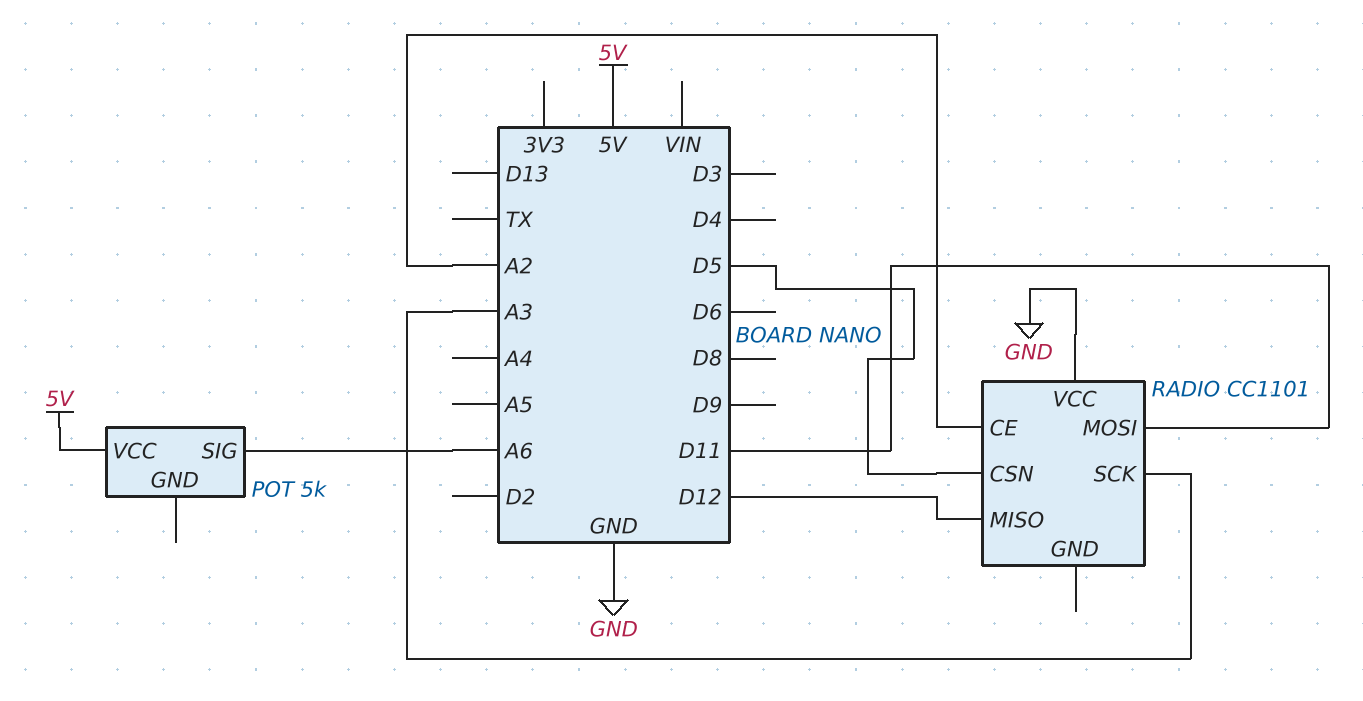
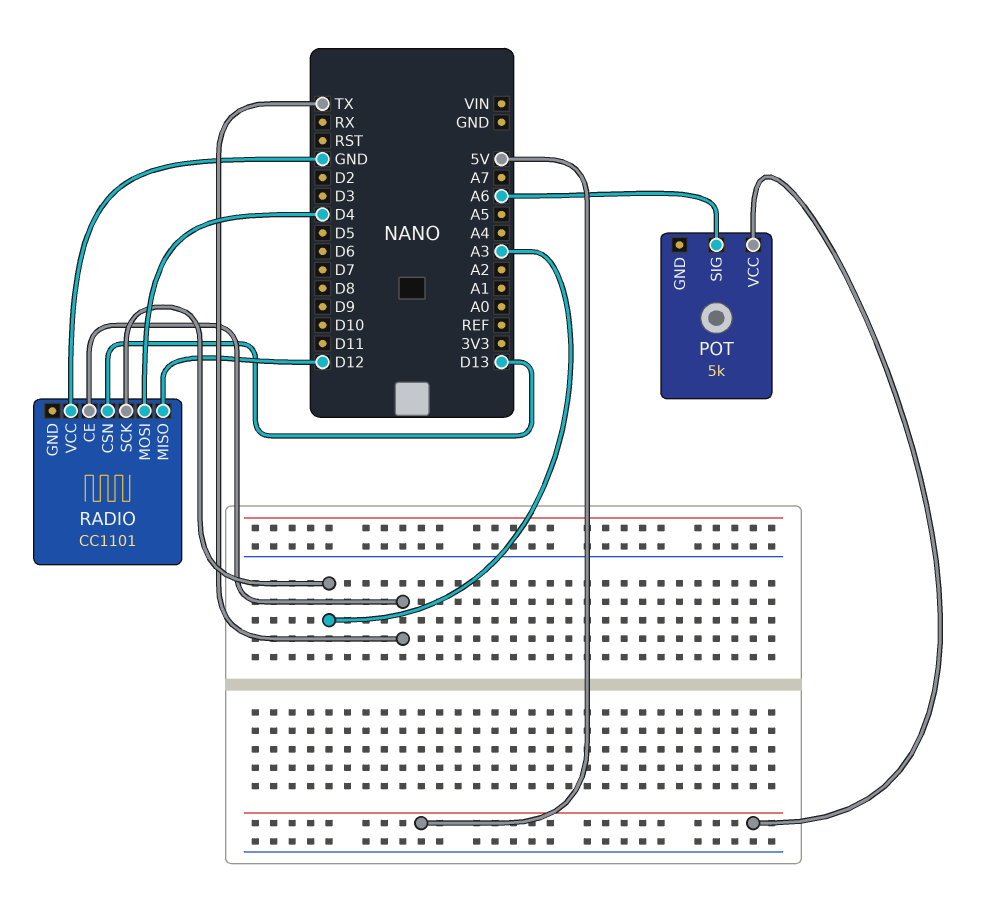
RADIO pin CE: A2 -> TX
RADIO pin CSN: D5 -> D13
RADIO pin MOSI: D11 -> D4

